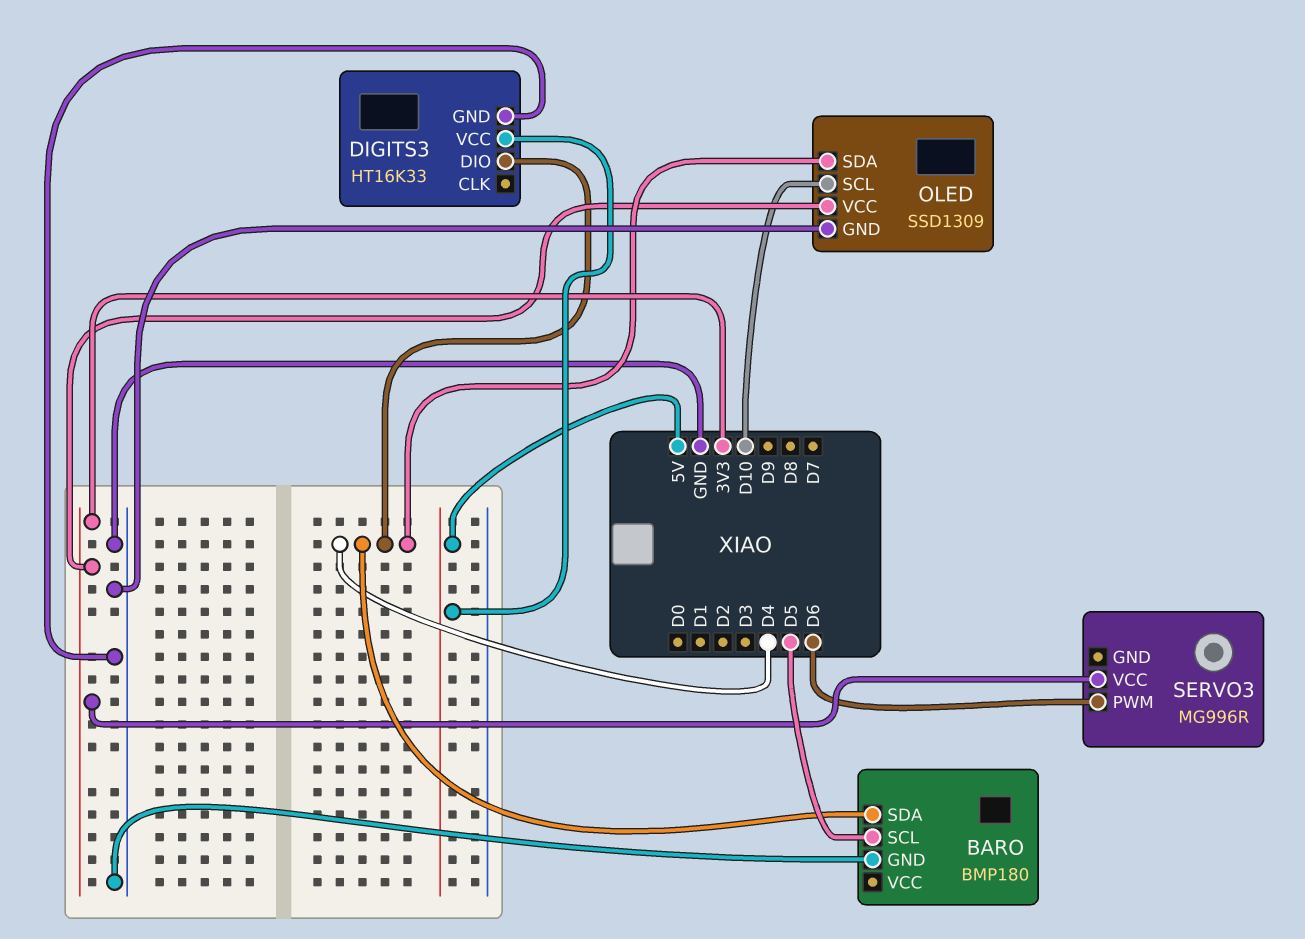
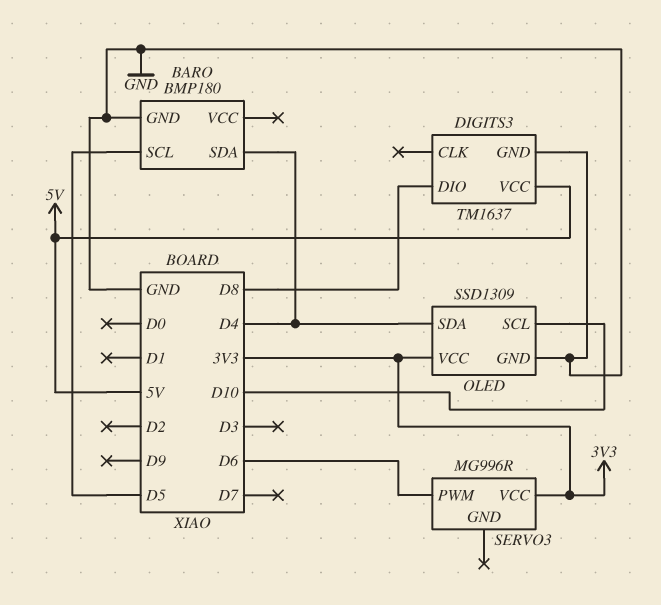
DIGITS3: HT16K33 -> TM1637
DIGITS3 pin DIO: D4 -> D8

